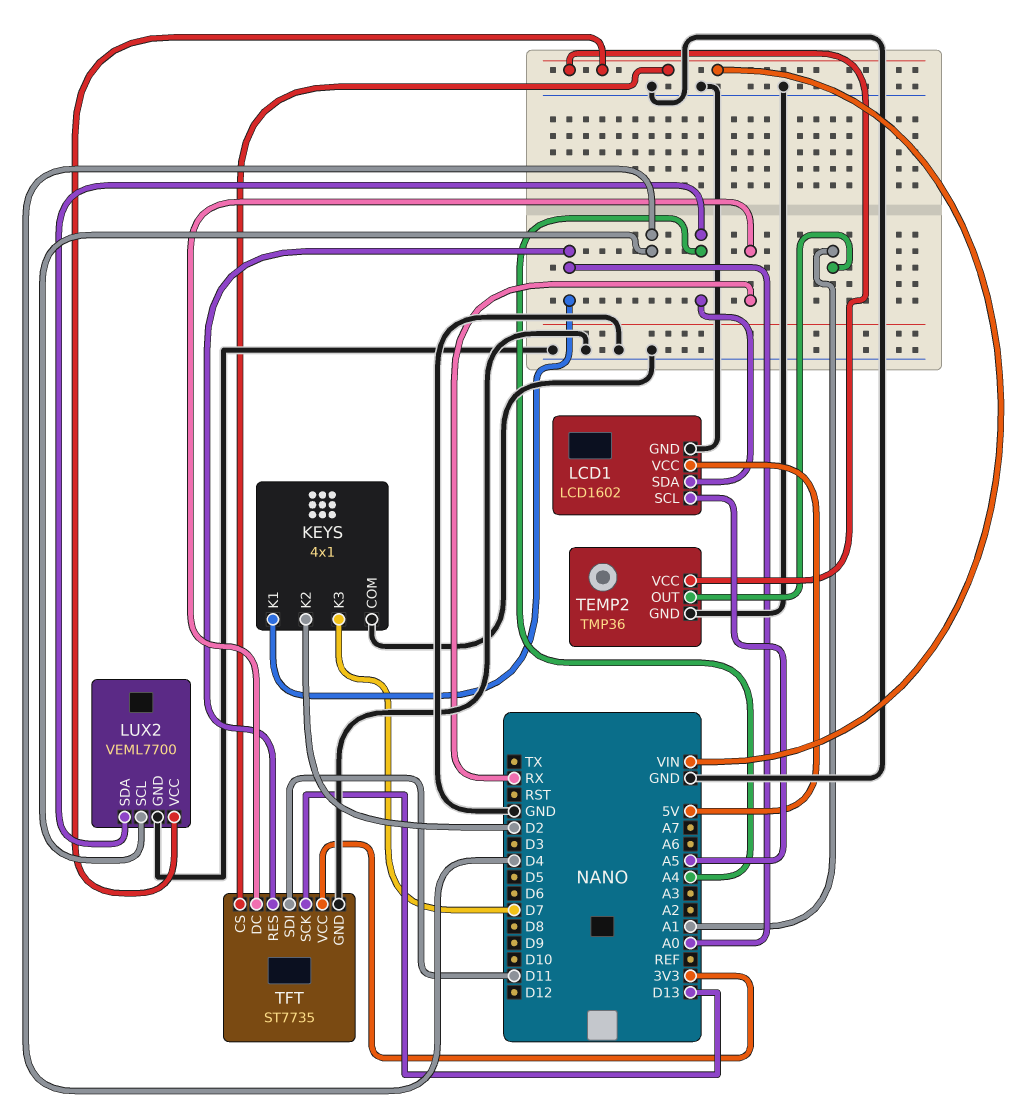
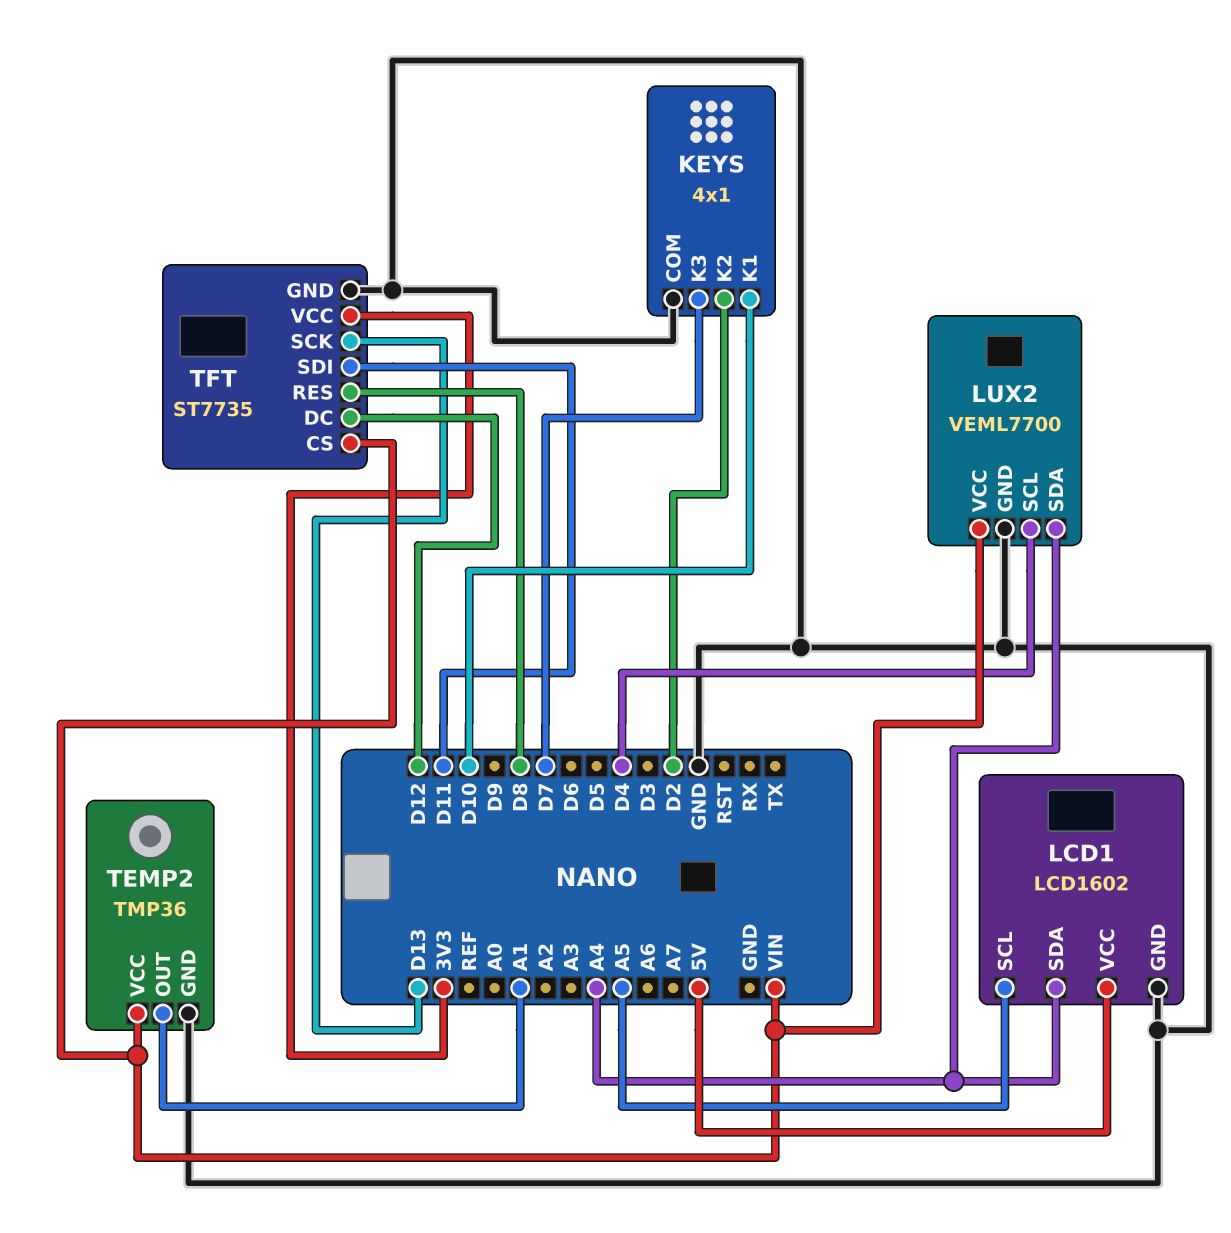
KEYS pin K1: A0 -> D10
TFT pin DC: RX -> D12
TFT pin RES: A0 -> D8

